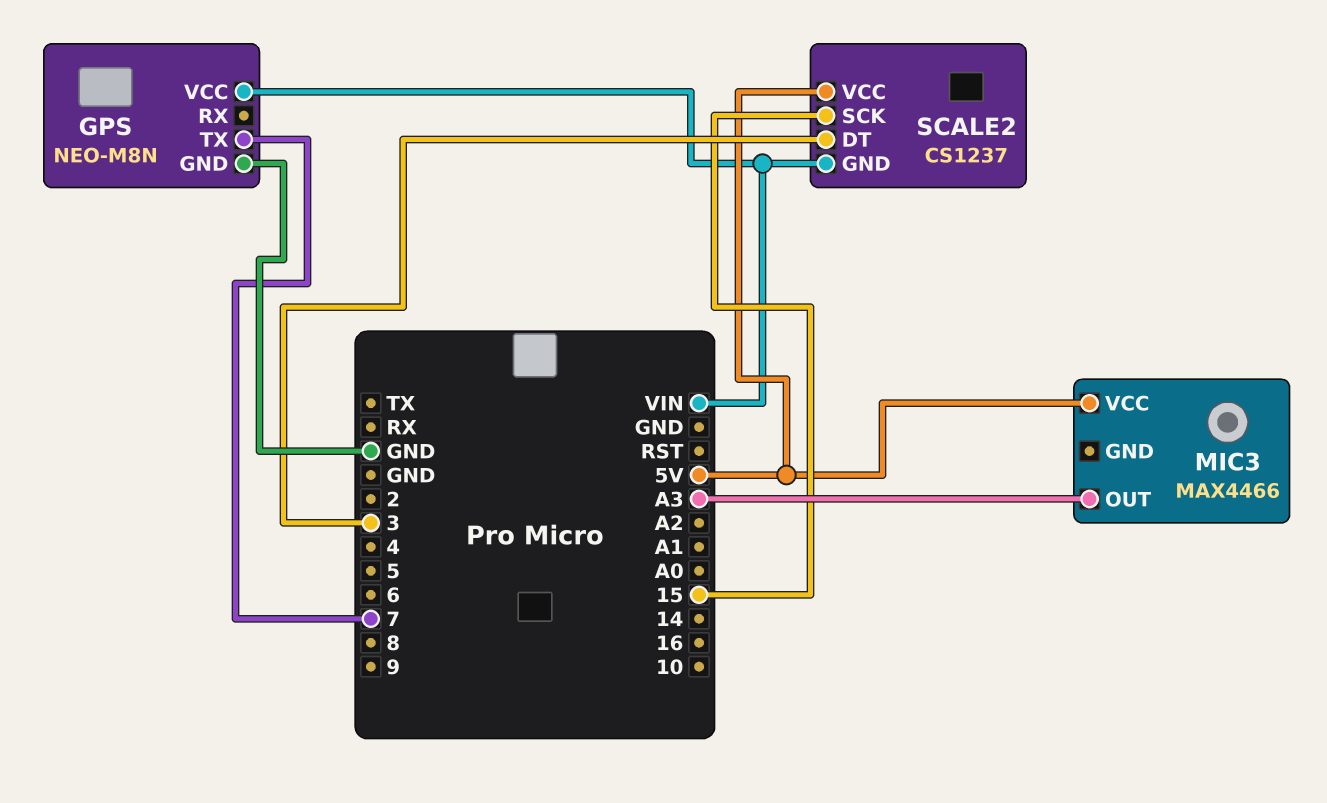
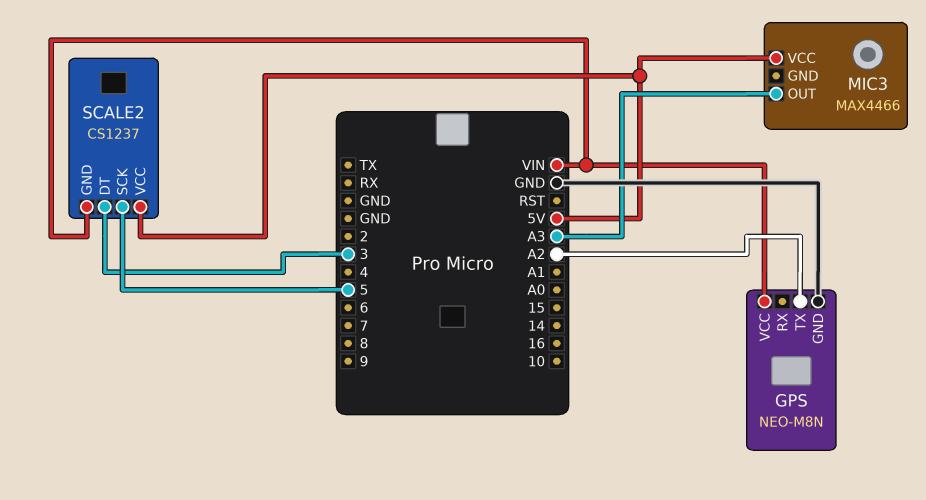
GPS pin TX: 7 -> A2
SCALE2 pin SCK: 15 -> 5

